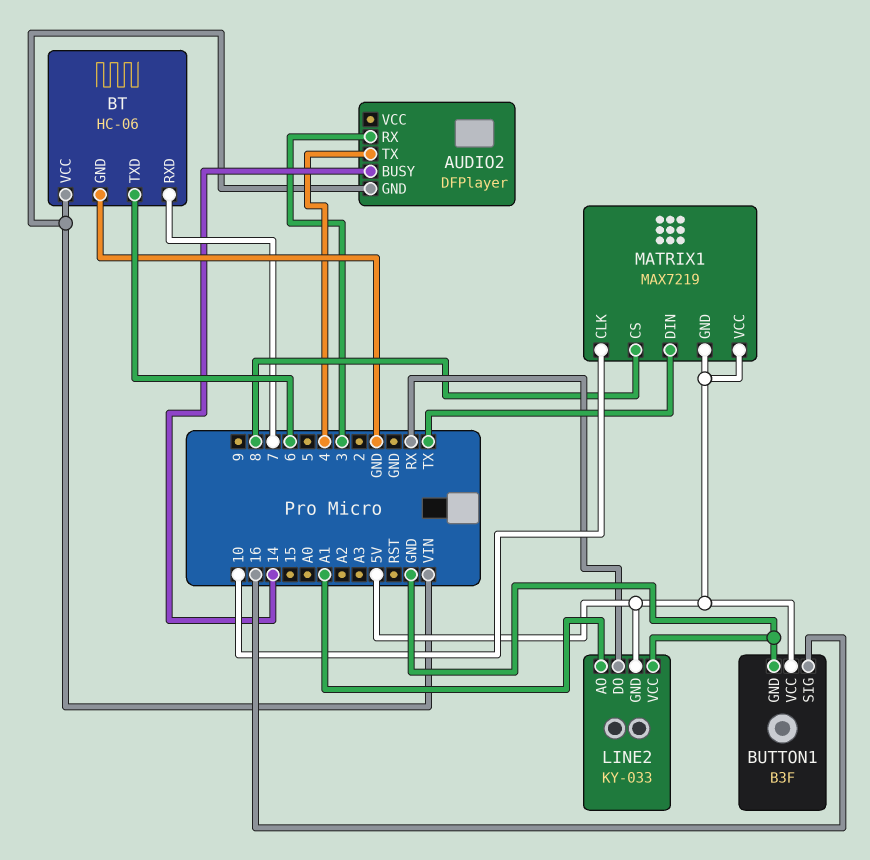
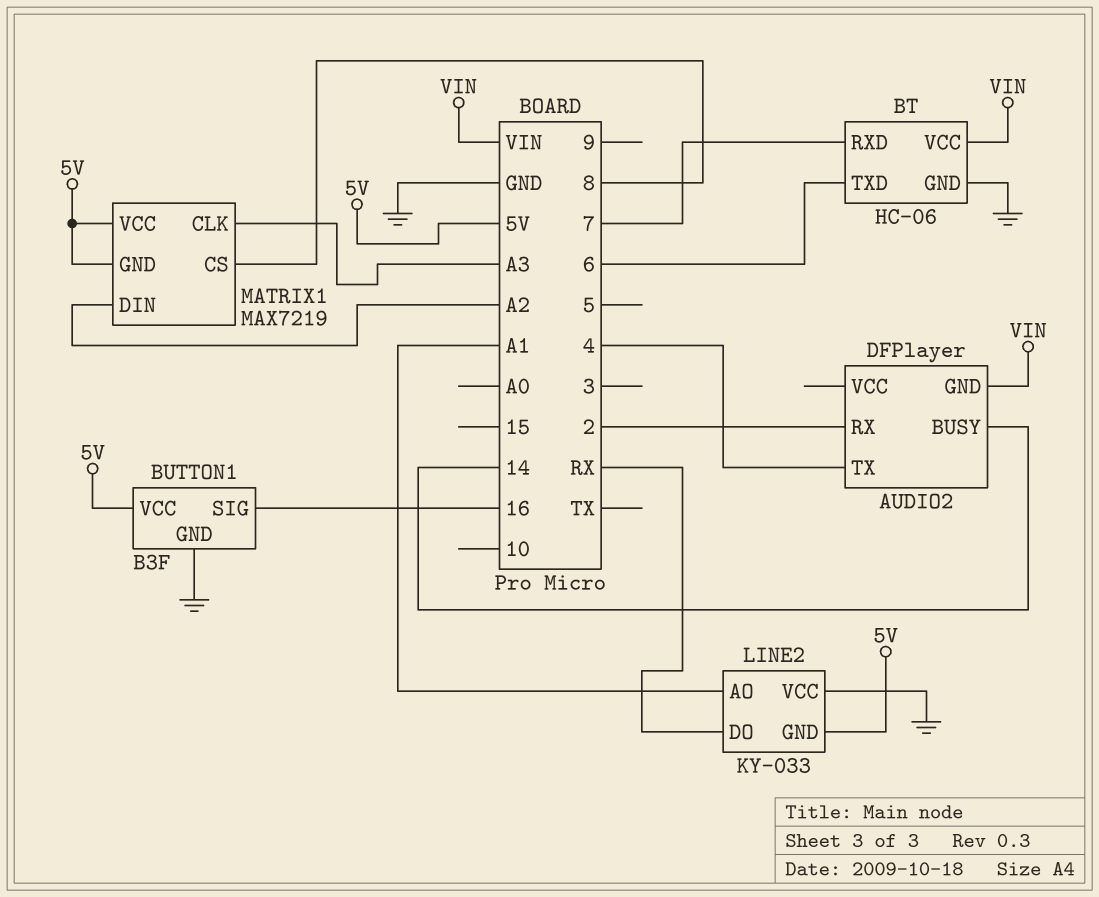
AUDIO2 pin RX: 3 -> 2
MATRIX1 pin CLK: 10 -> A3
MATRIX1 pin DIN: TX -> A2

